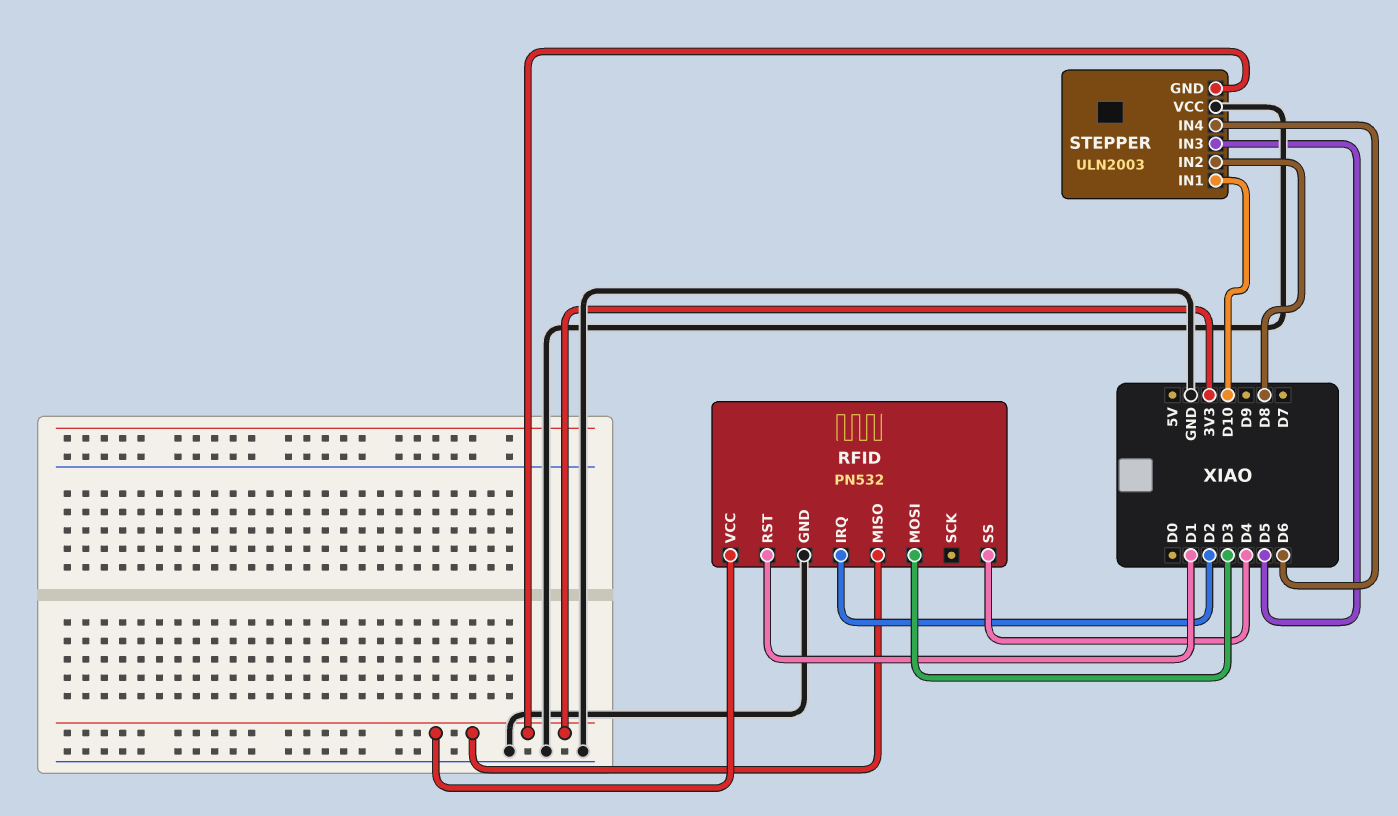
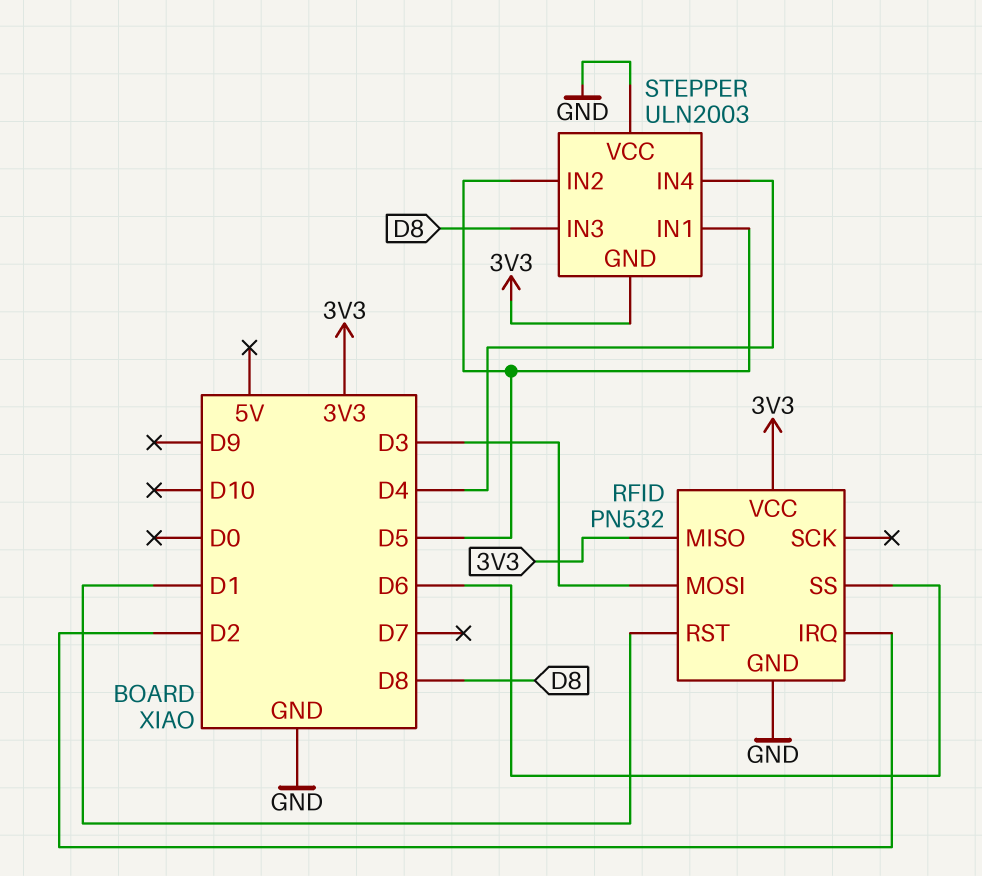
RFID pin SS: D4 -> D6
STEPPER pin IN1: D10 -> D5
STEPPER pin IN2: D8 -> D5
STEPPER pin IN3: D5 -> D8
STEPPER pin IN4: D6 -> D4

